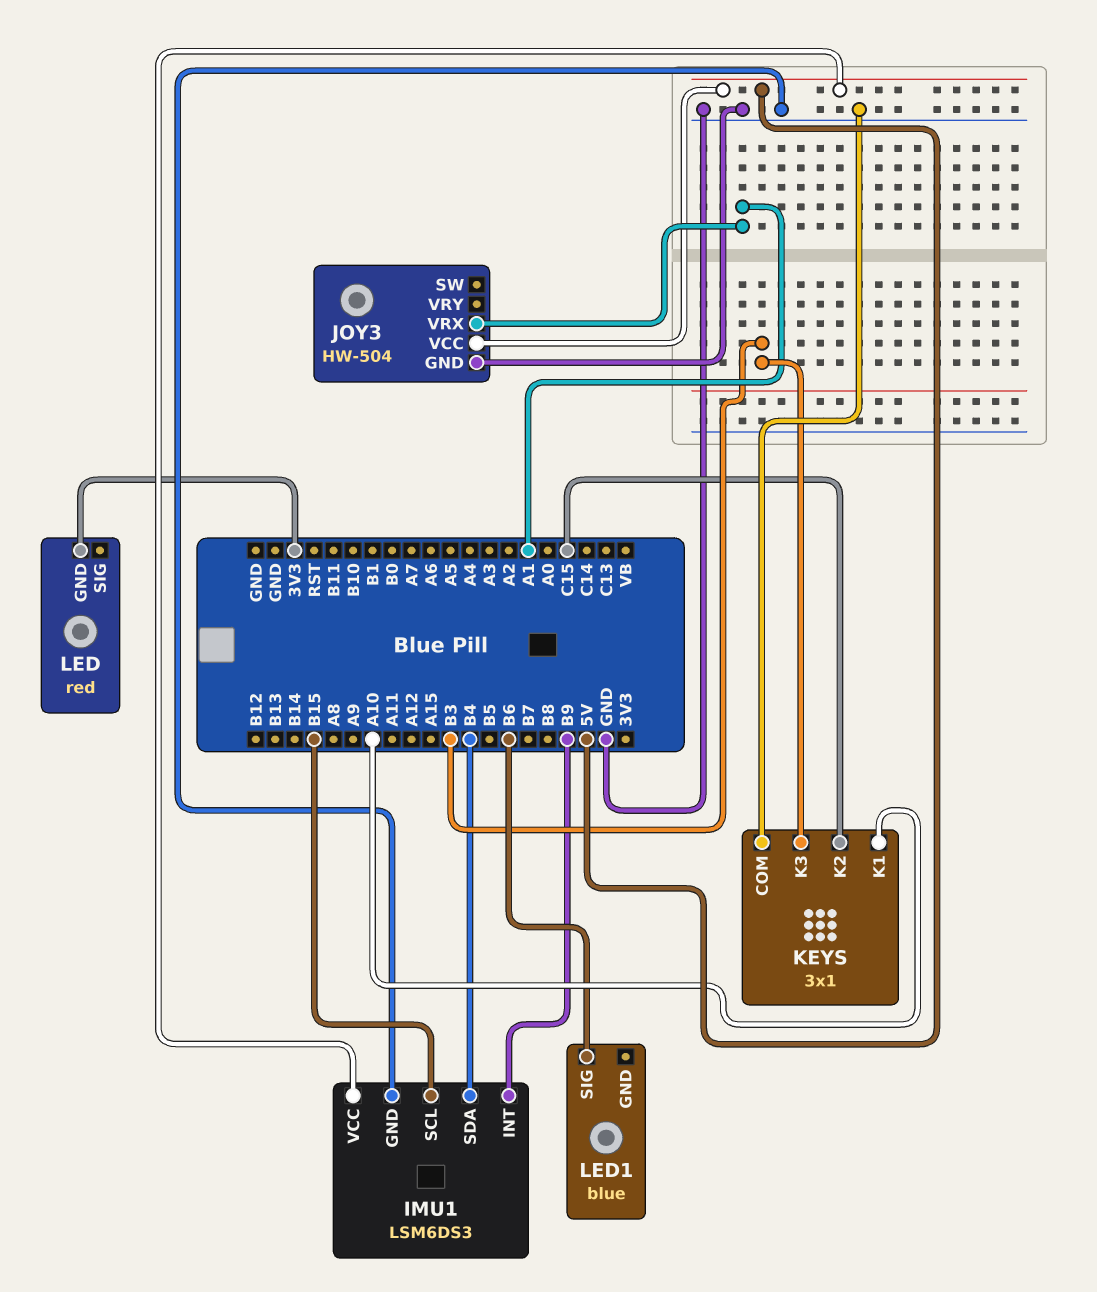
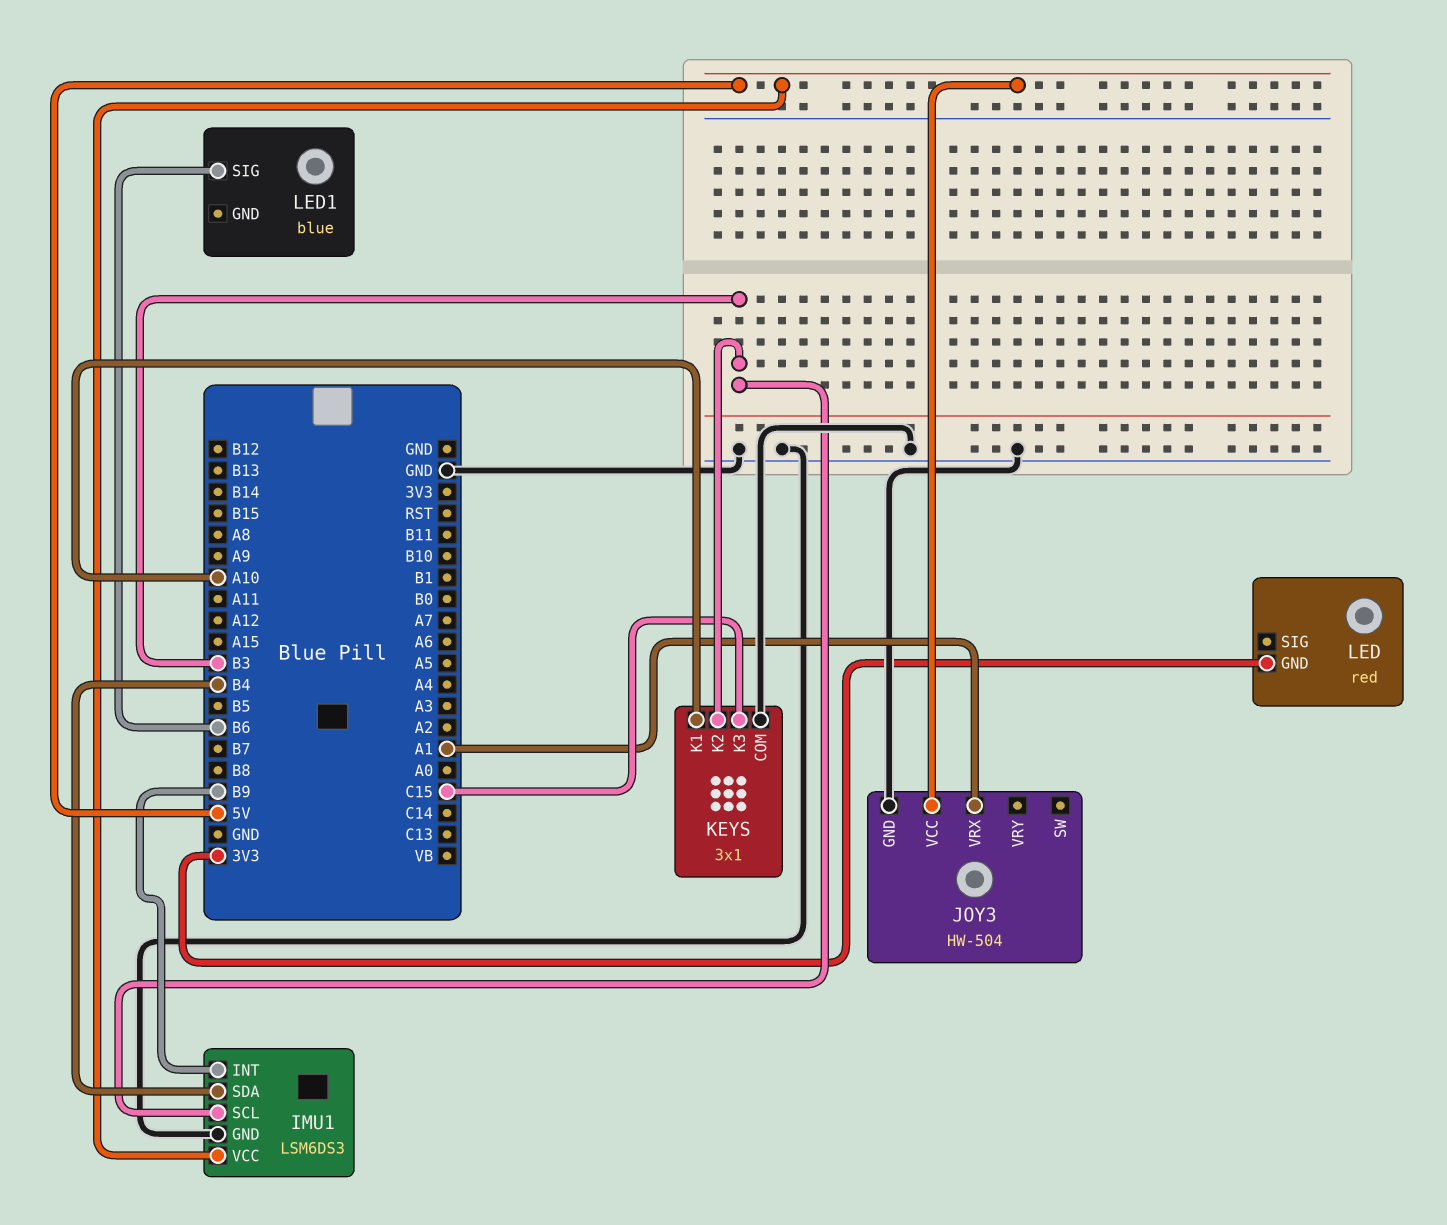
IMU1 pin SCL: B15 -> B3
KEYS pin K2: C15 -> B3
KEYS pin K3: B3 -> C15

